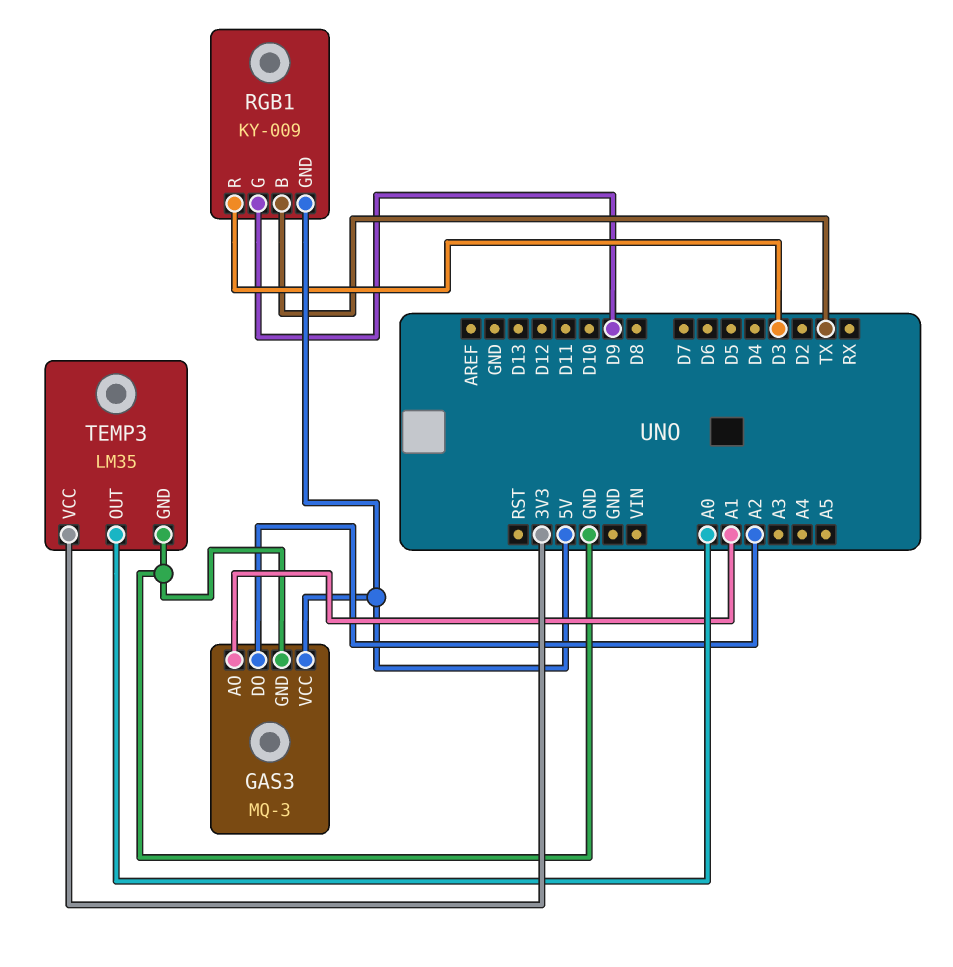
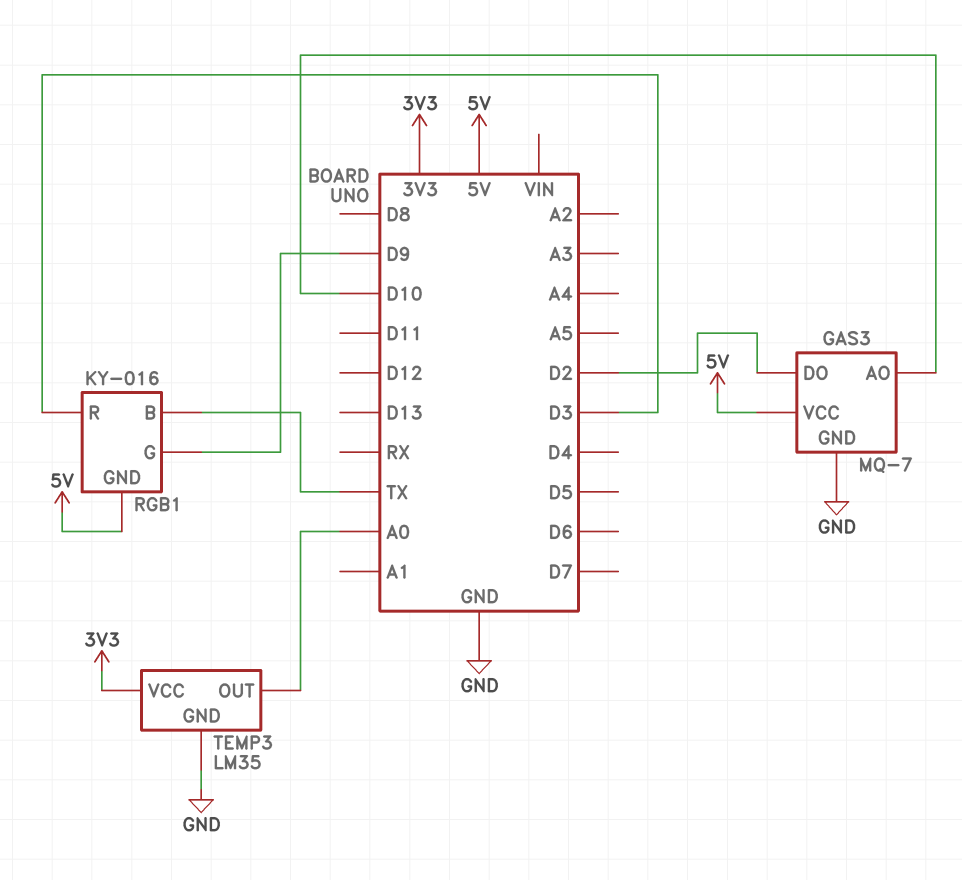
GAS3: MQ-3 -> MQ-7
GAS3 pin AO: A1 -> D10
GAS3 pin DO: A2 -> D2
RGB1: KY-009 -> KY-016

